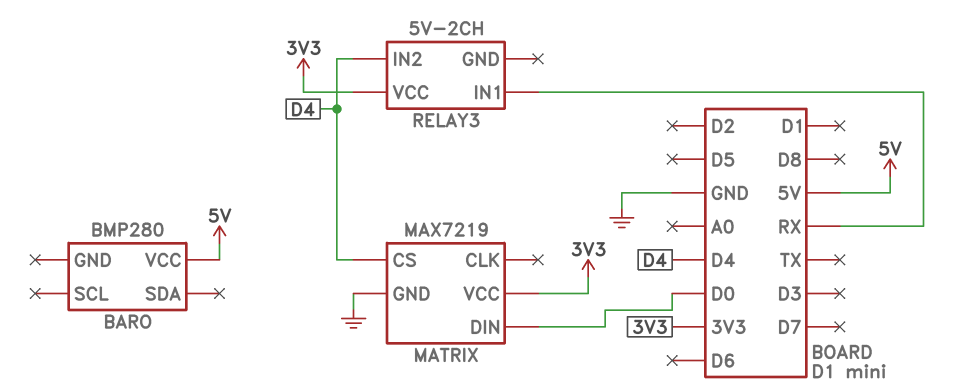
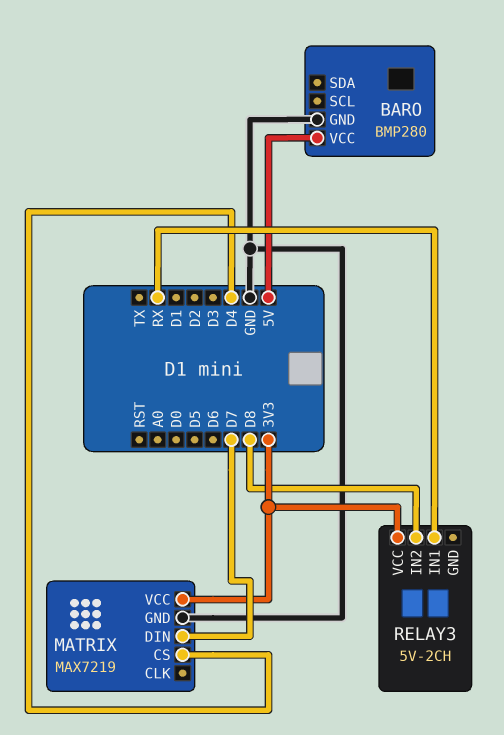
BARO pin GND: none -> GND
MATRIX pin DIN: D0 -> D7
RELAY3 pin IN2: D4 -> D8

